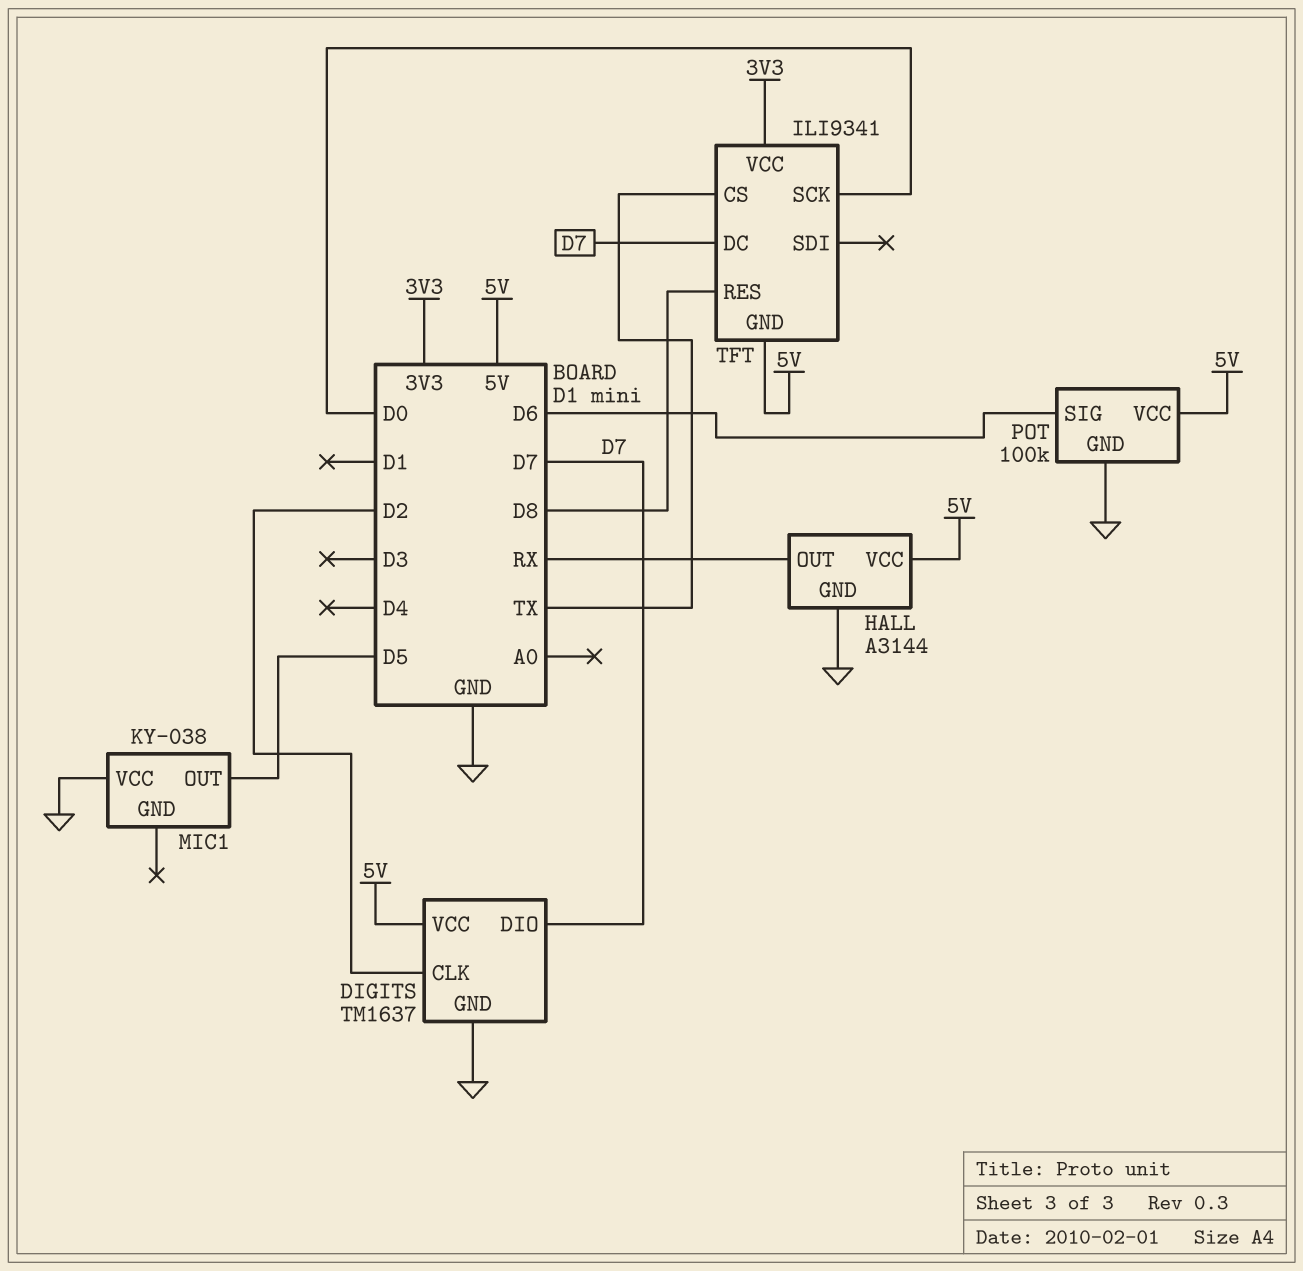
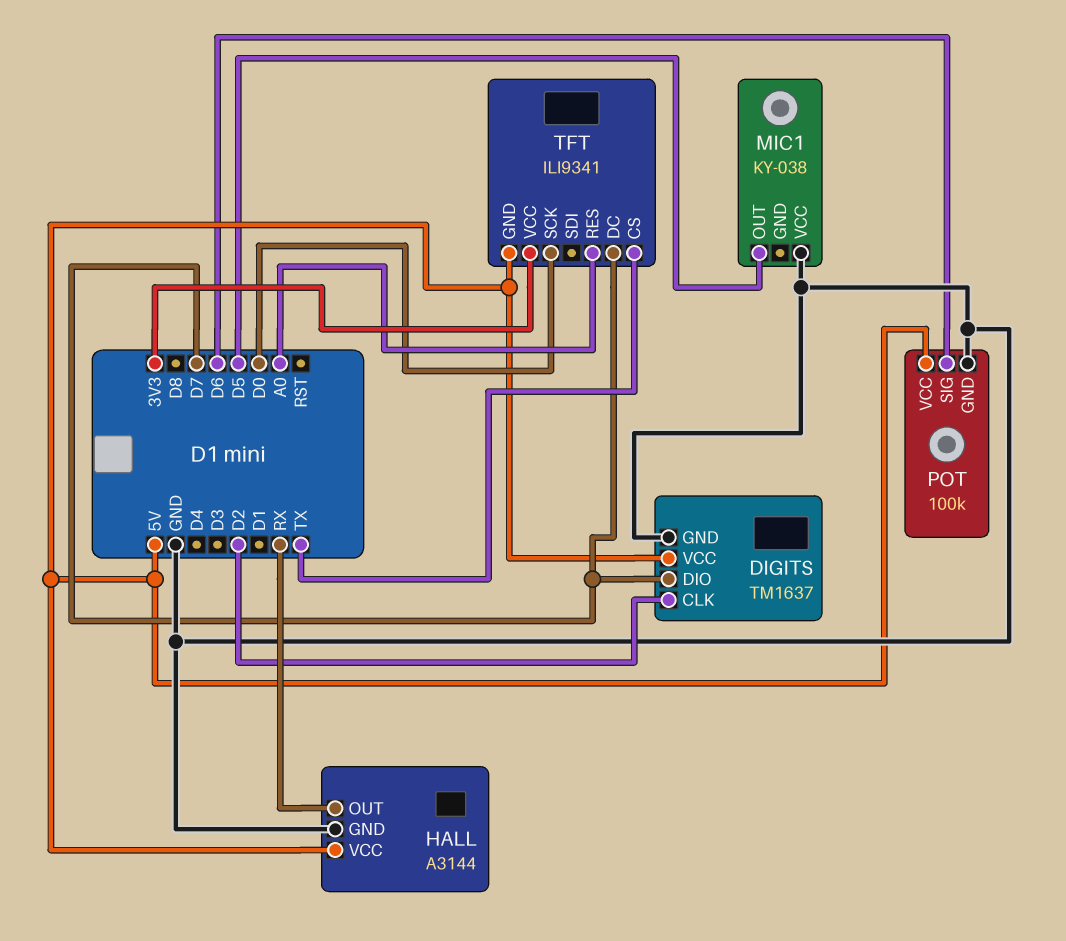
TFT pin RES: D8 -> A0

